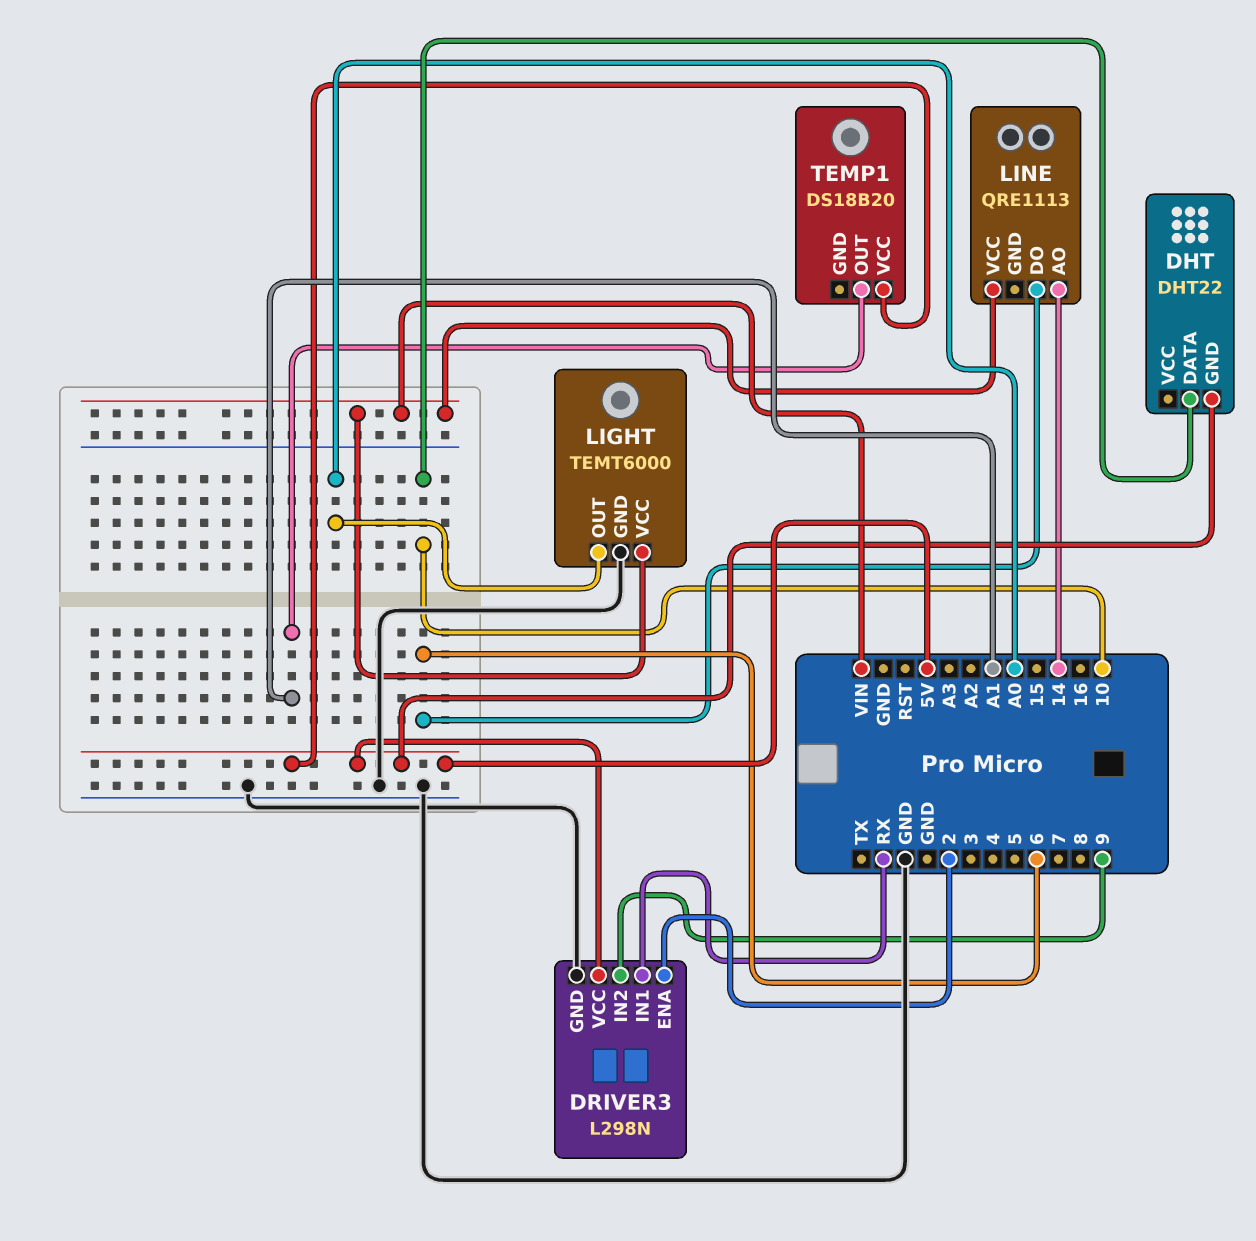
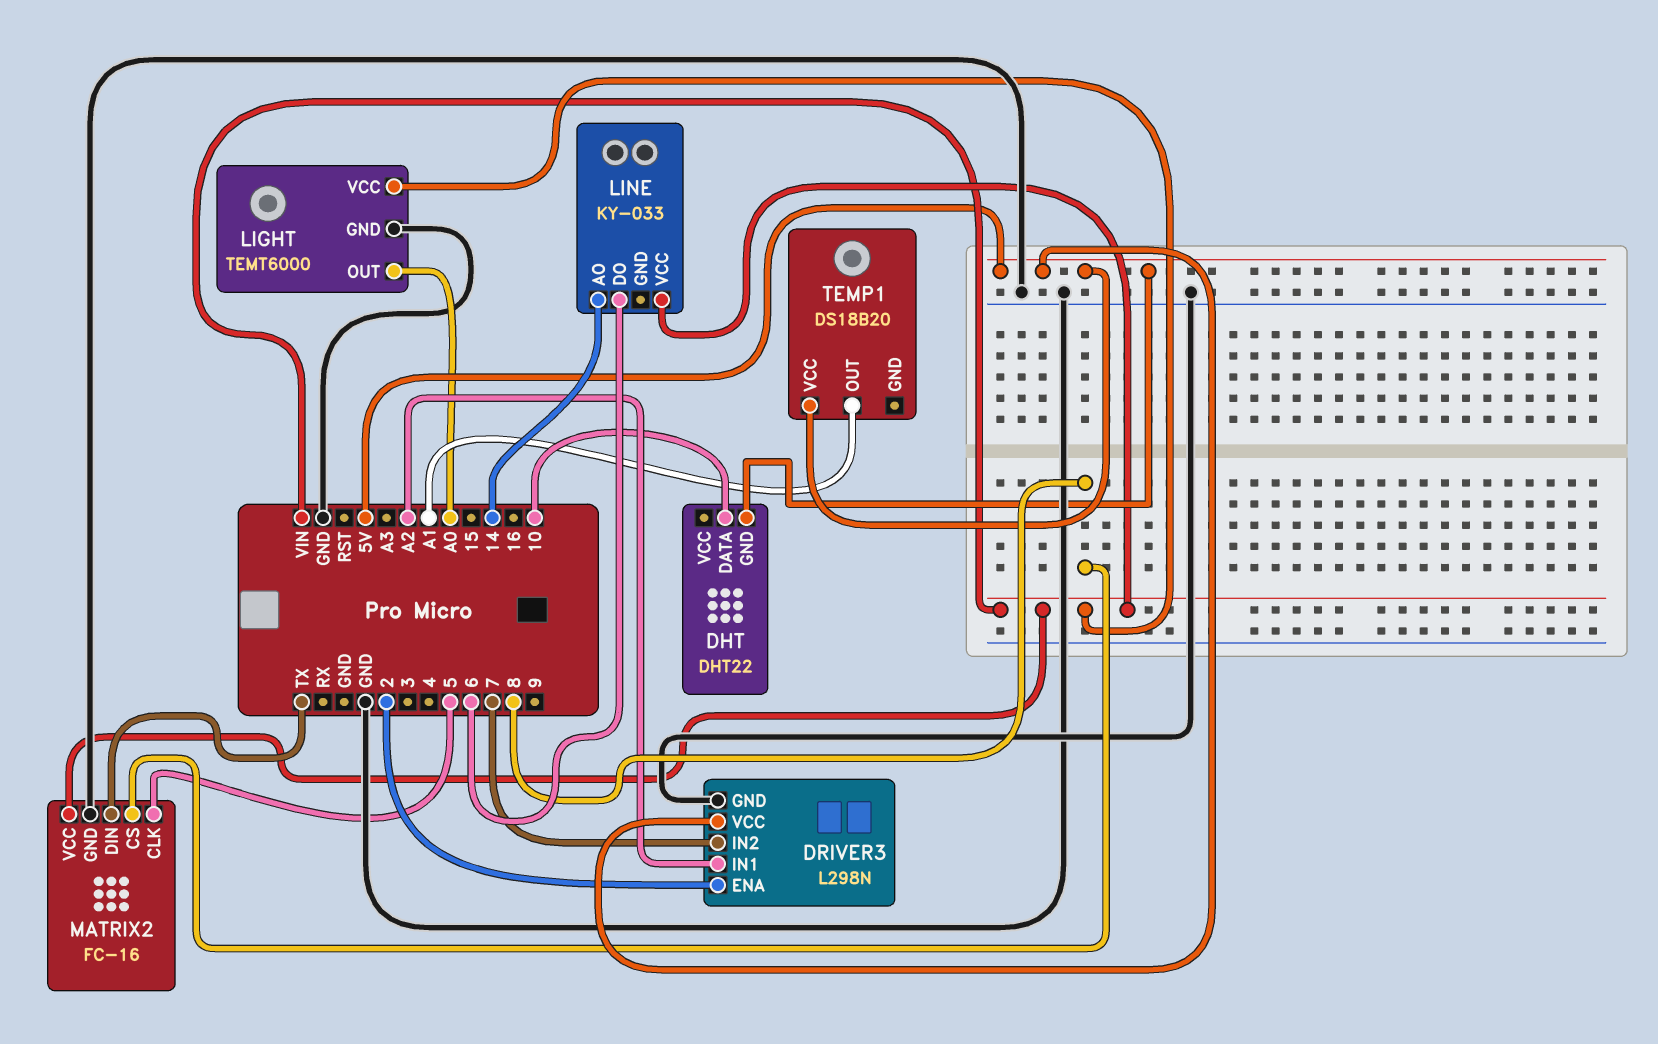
DRIVER3 pin IN1: RX -> A2
DRIVER3 pin IN2: 9 -> 7
LINE: QRE1113 -> KY-033
MATRIX2: none -> FC-16
MATRIX2 pin CLK: none -> 5
MATRIX2 pin CS: none -> 8
MATRIX2 pin DIN: none -> TX
MATRIX2 pin GND: none -> GND
MATRIX2 pin VCC: none -> VIN

